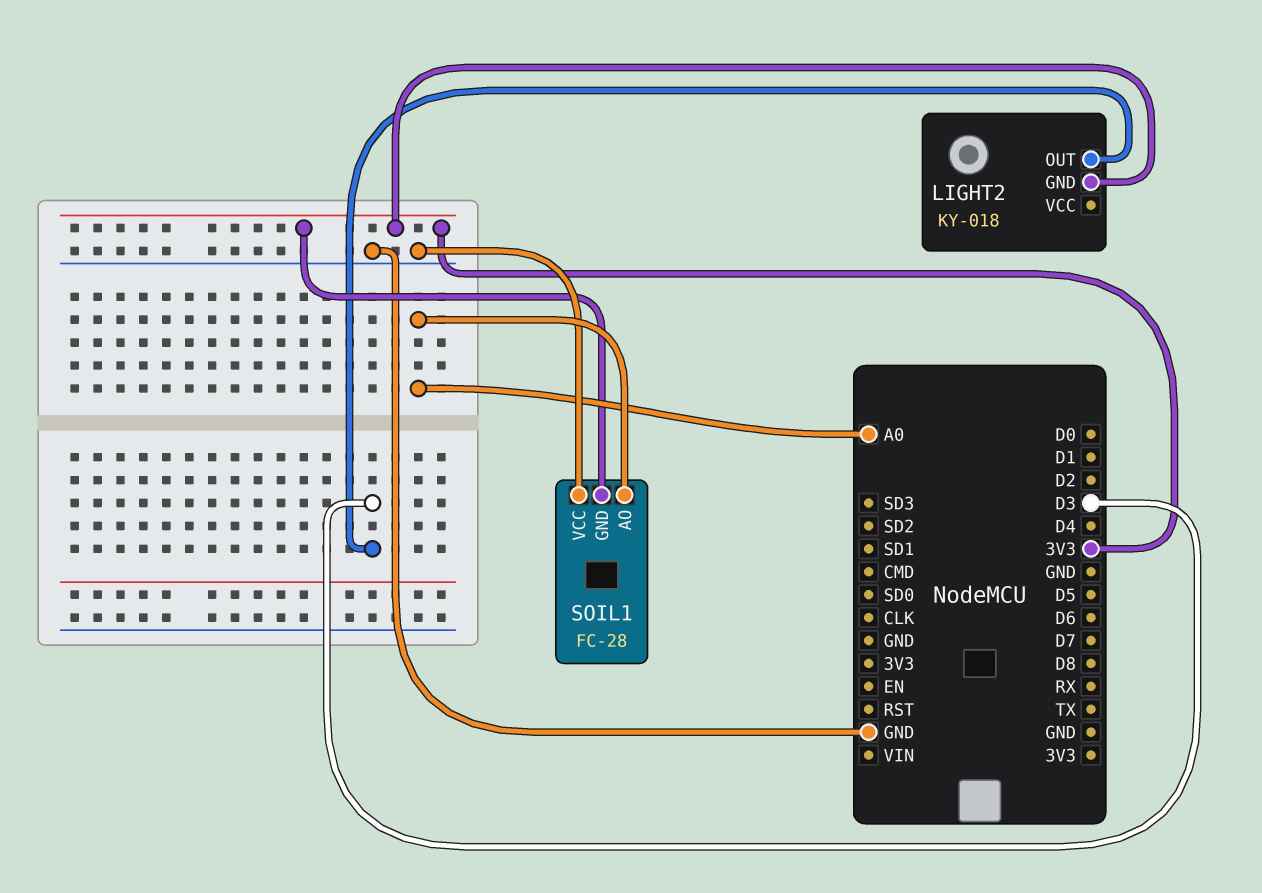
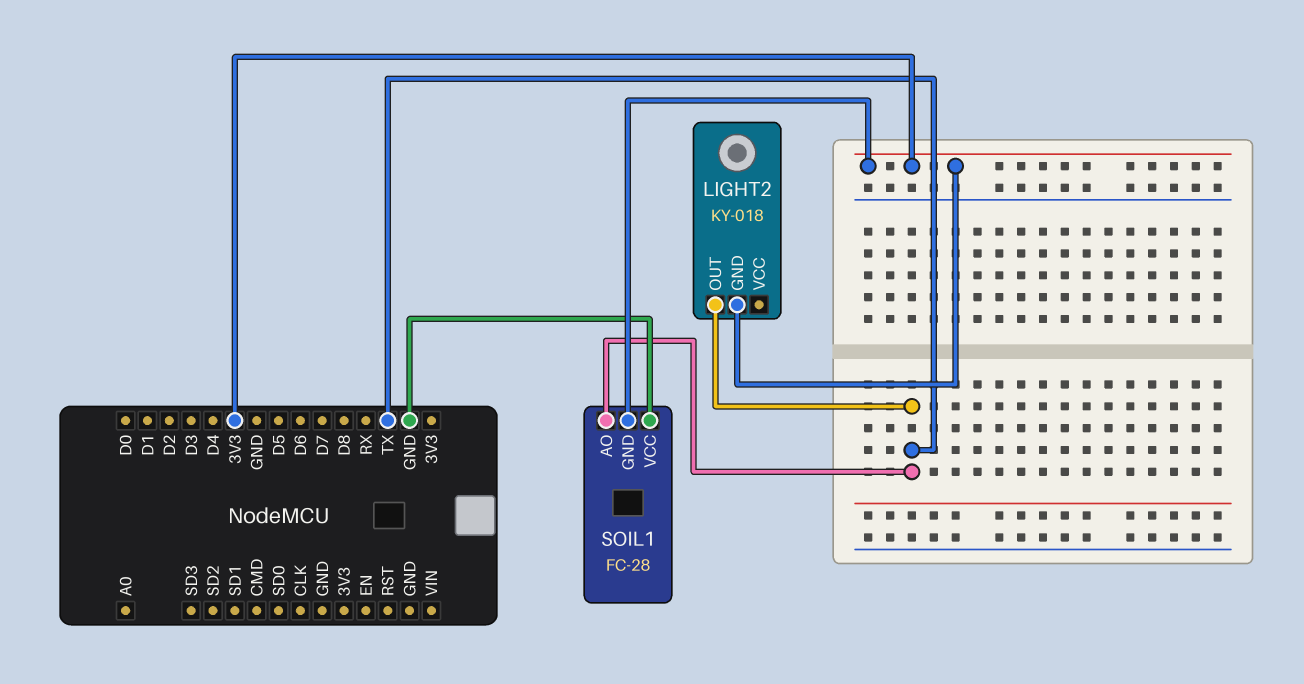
LIGHT2 pin OUT: D3 -> TX
SOIL1 pin AO: A0 -> TX

